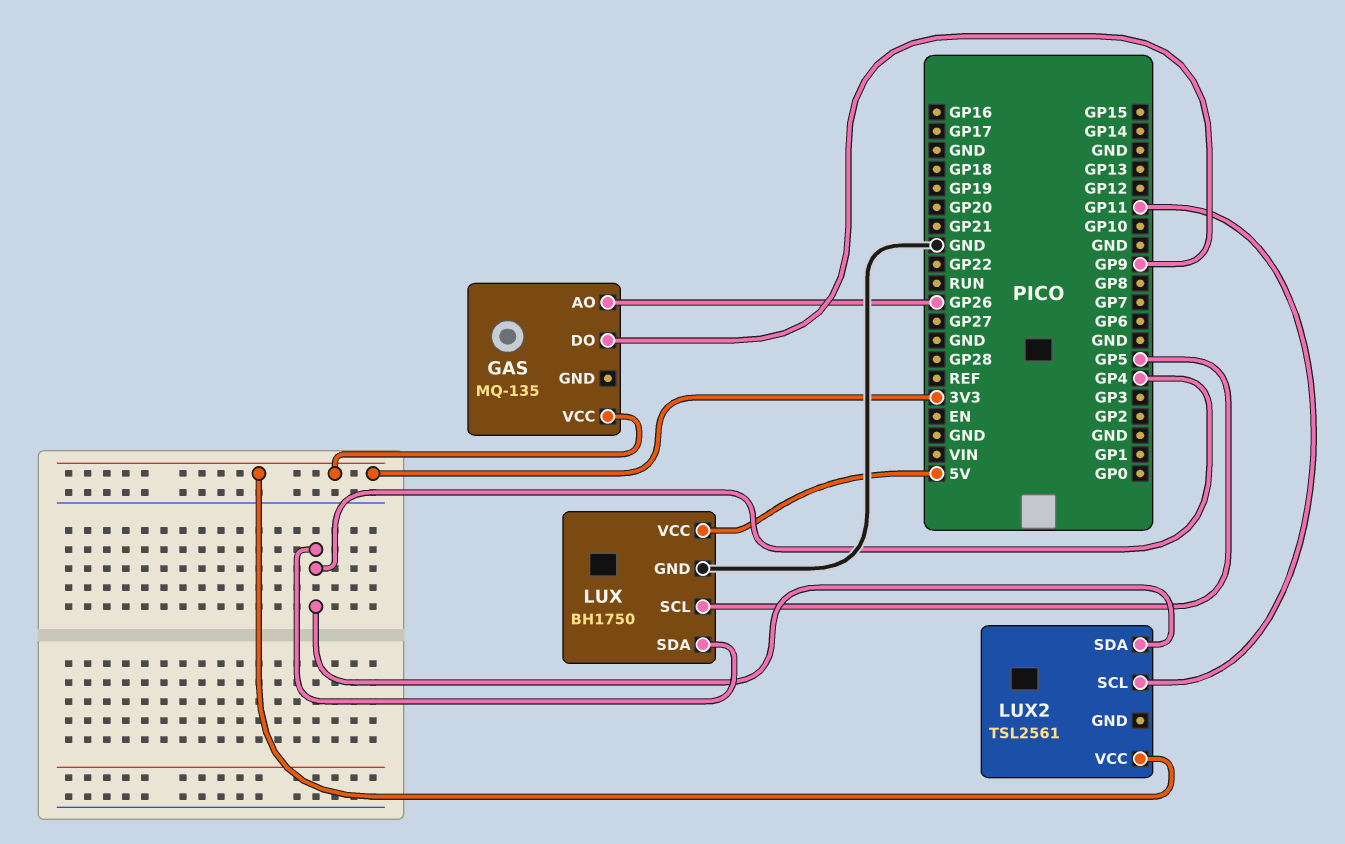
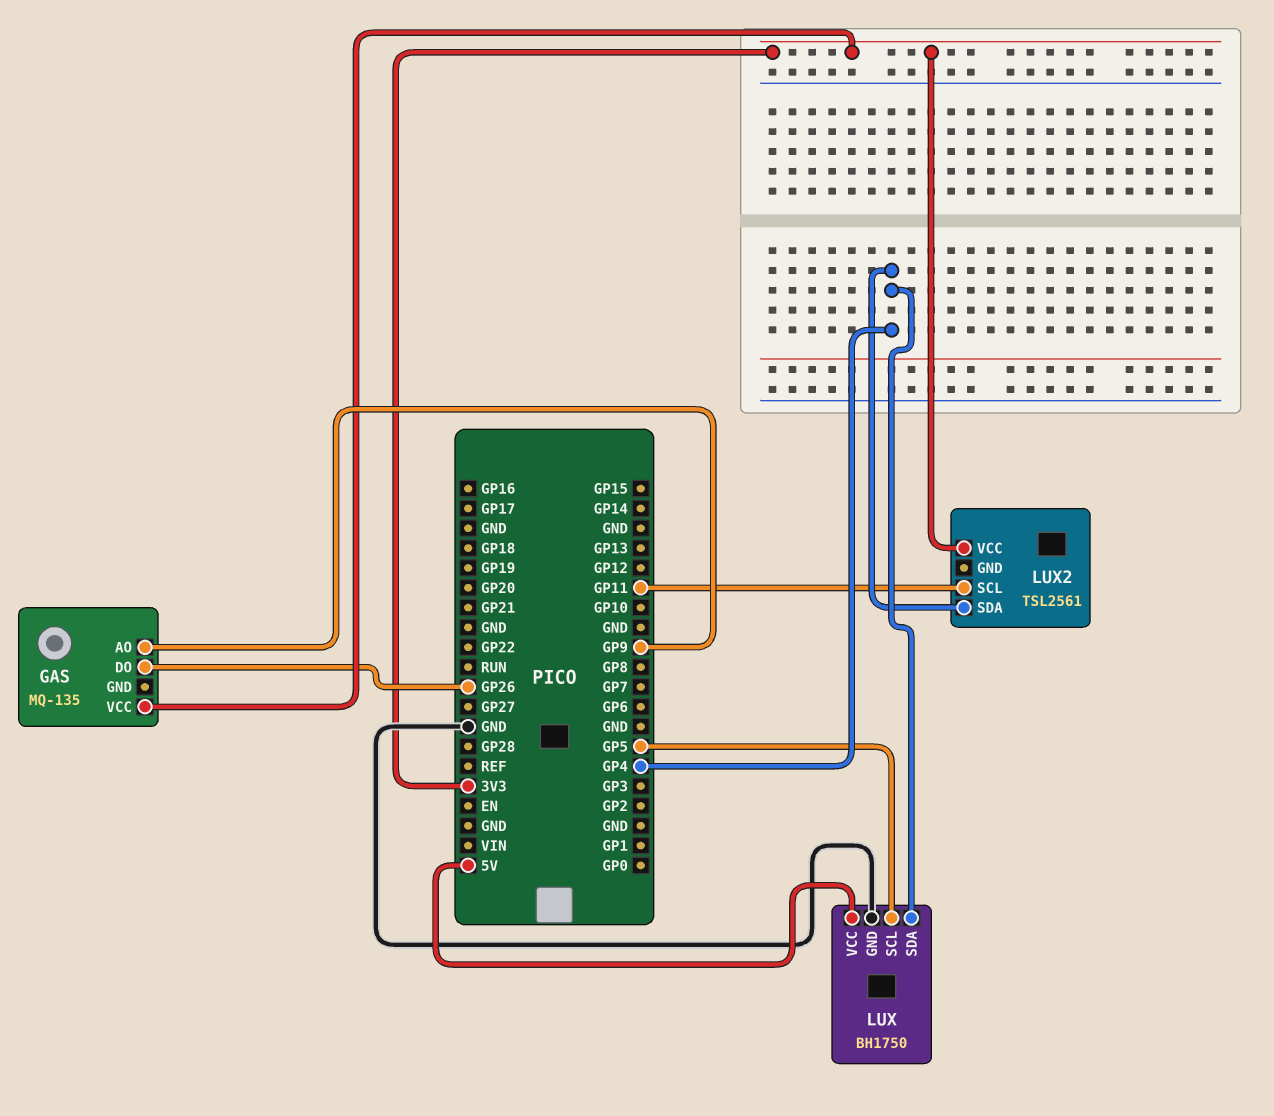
GAS pin AO: GP26 -> GP9
GAS pin DO: GP9 -> GP26

